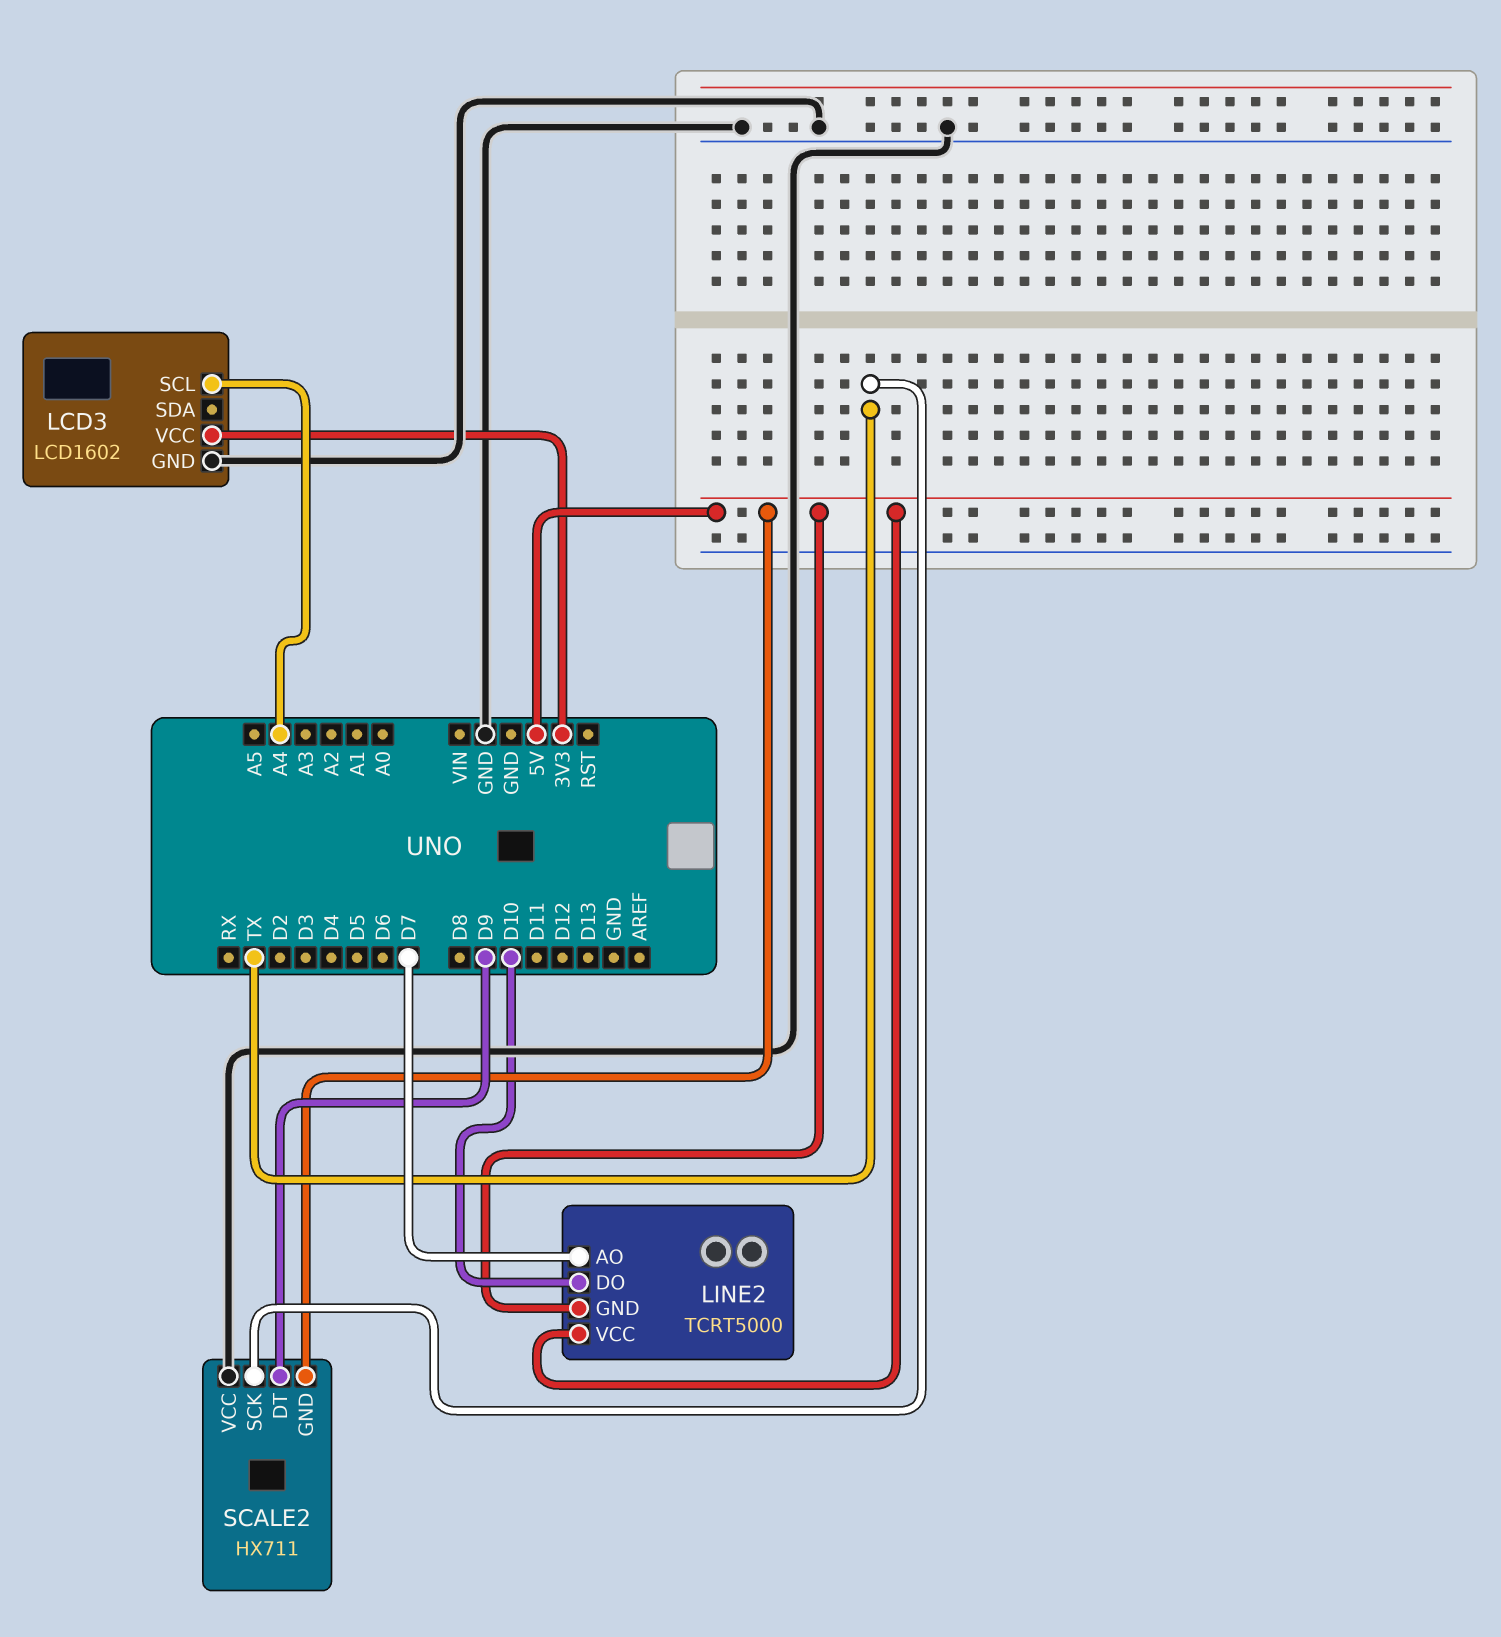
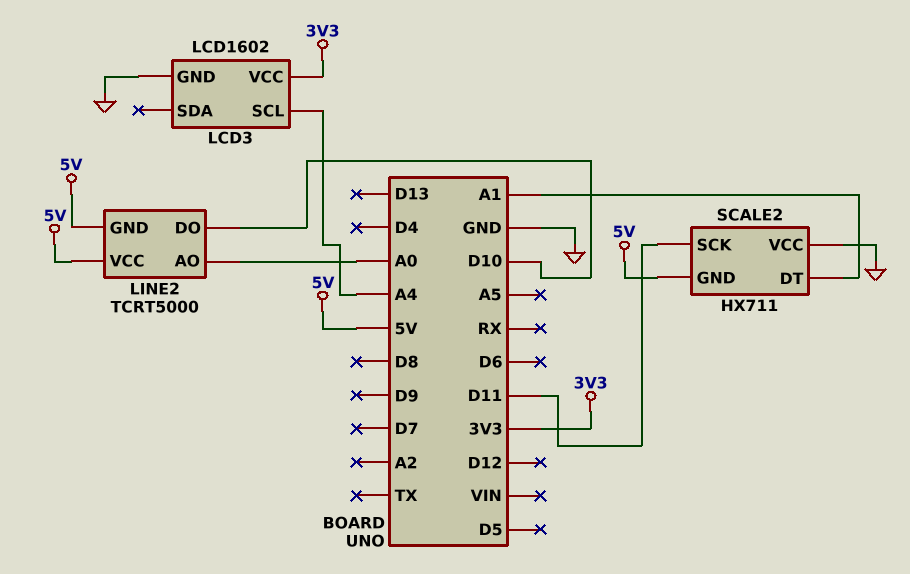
LINE2 pin AO: D7 -> A0
SCALE2 pin DT: D9 -> A1
SCALE2 pin SCK: TX -> D11

